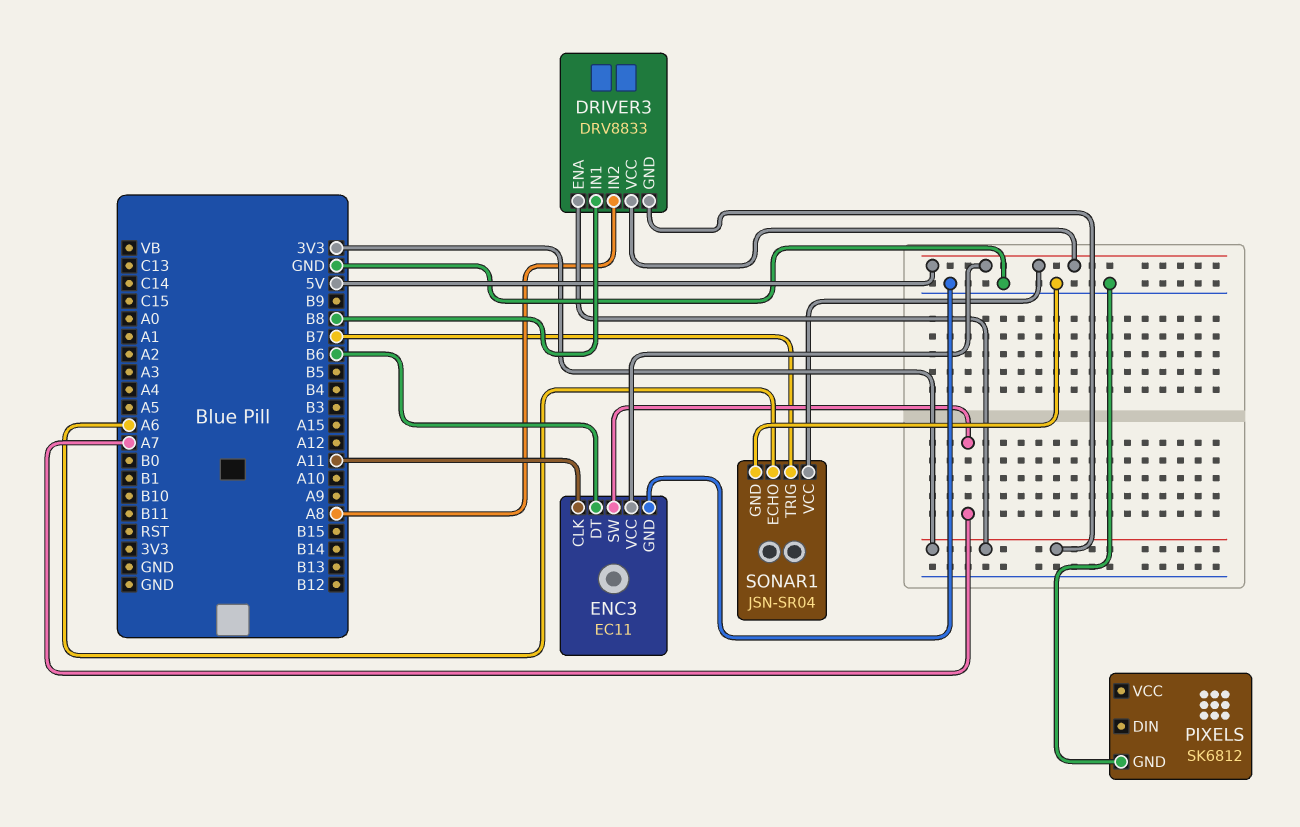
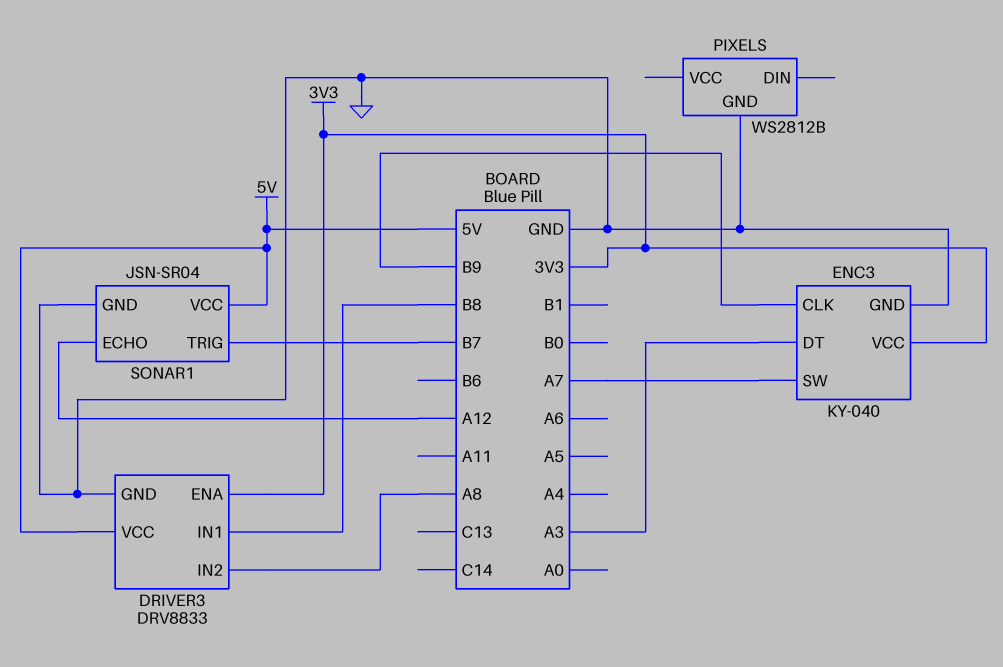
DRIVER3 pin GND: 3V3 -> GND
ENC3: EC11 -> KY-040
ENC3 pin CLK: A11 -> B9
ENC3 pin DT: B6 -> A3
ENC3 pin VCC: 5V -> 3V3
PIXELS: SK6812 -> WS2812B
SONAR1 pin ECHO: A6 -> A12

